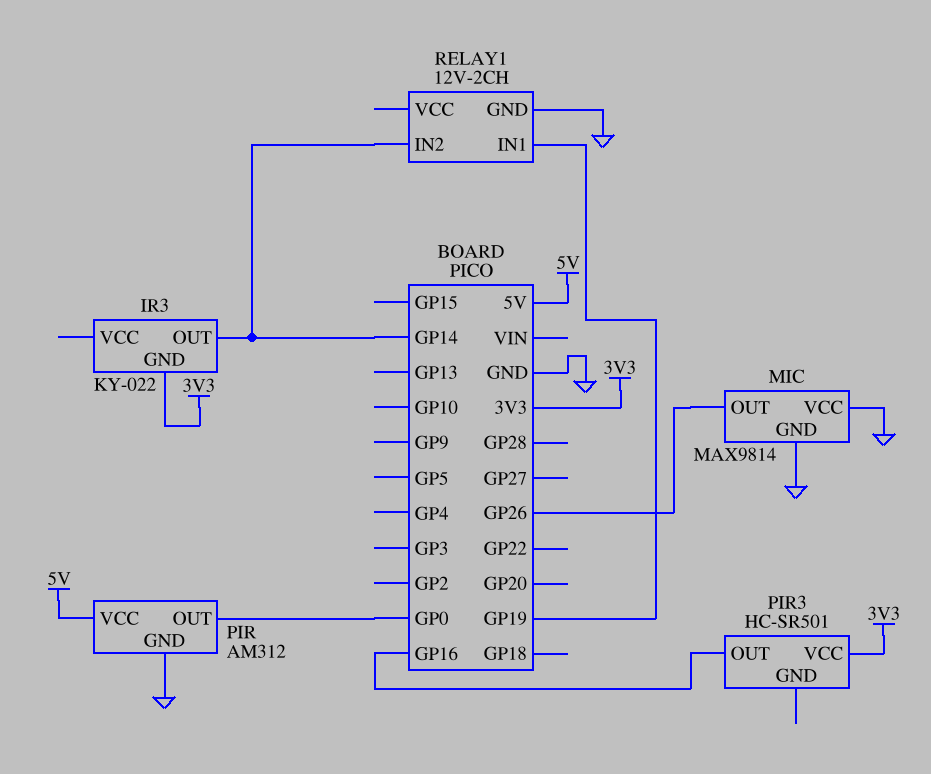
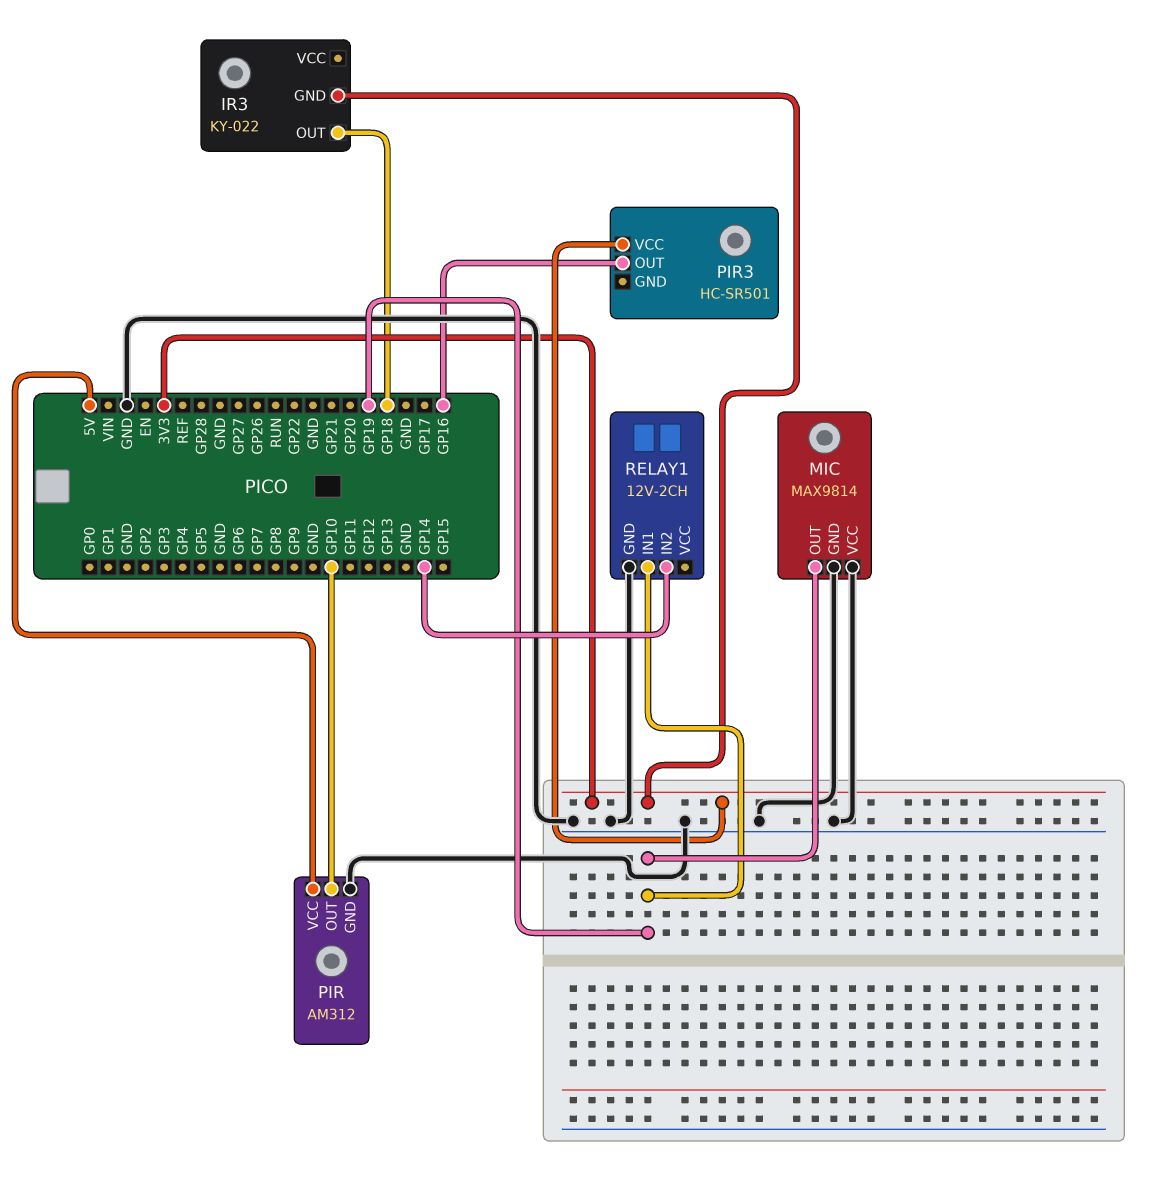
IR3 pin OUT: GP14 -> GP18
MIC pin OUT: GP26 -> GP19
PIR pin OUT: GP0 -> GP10

